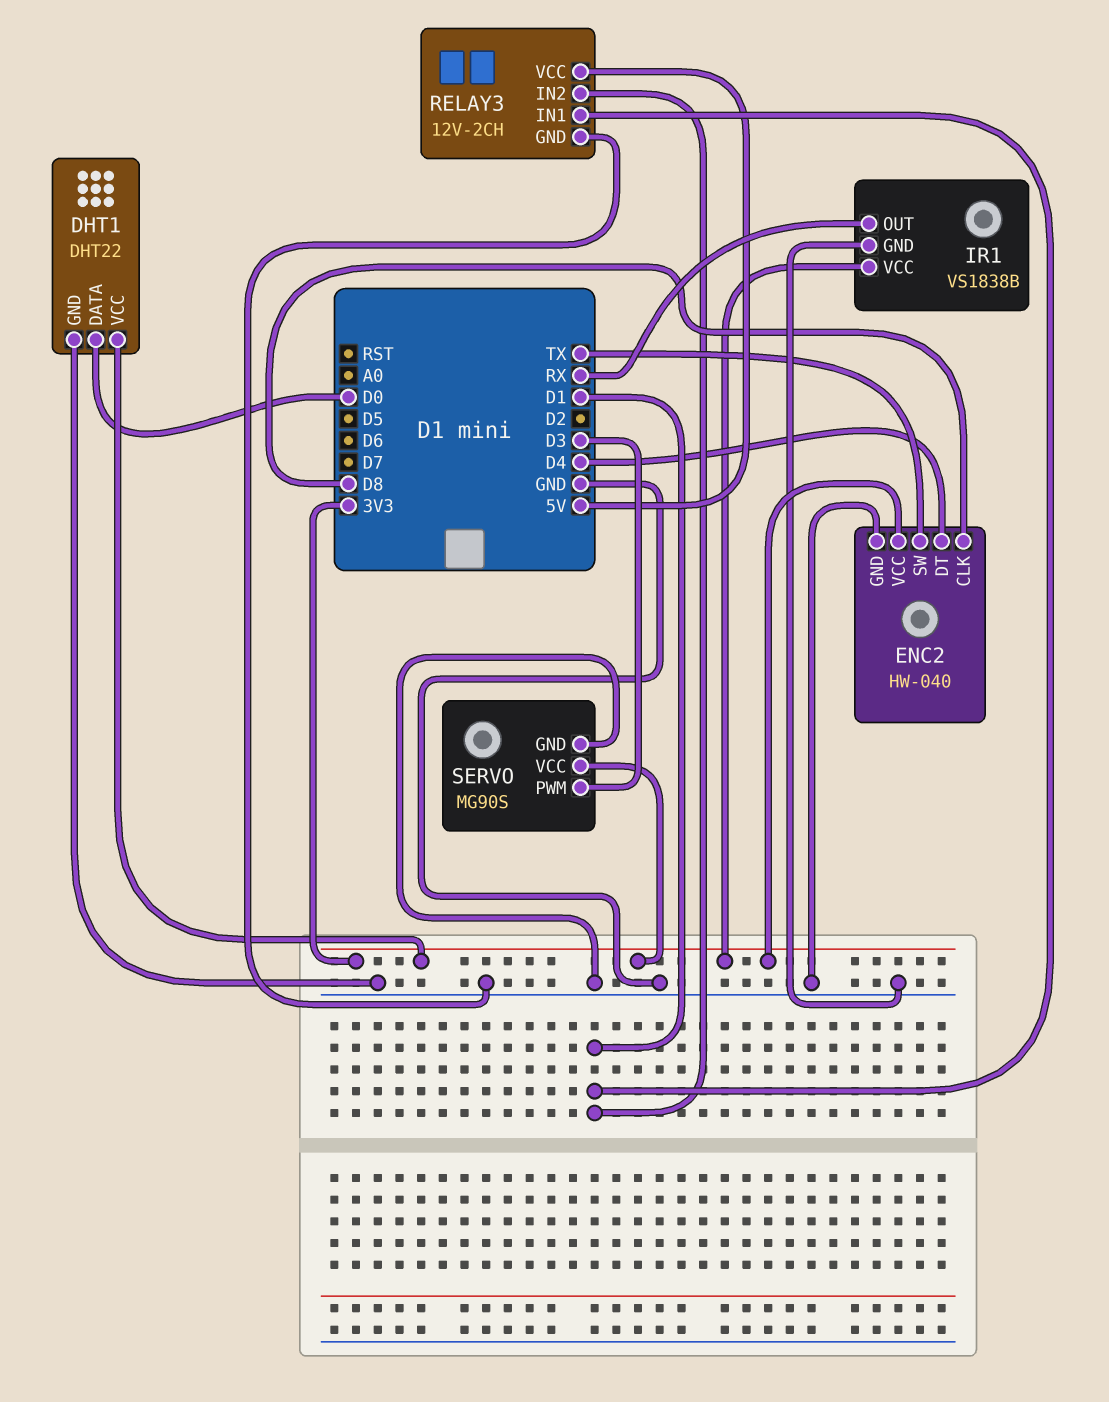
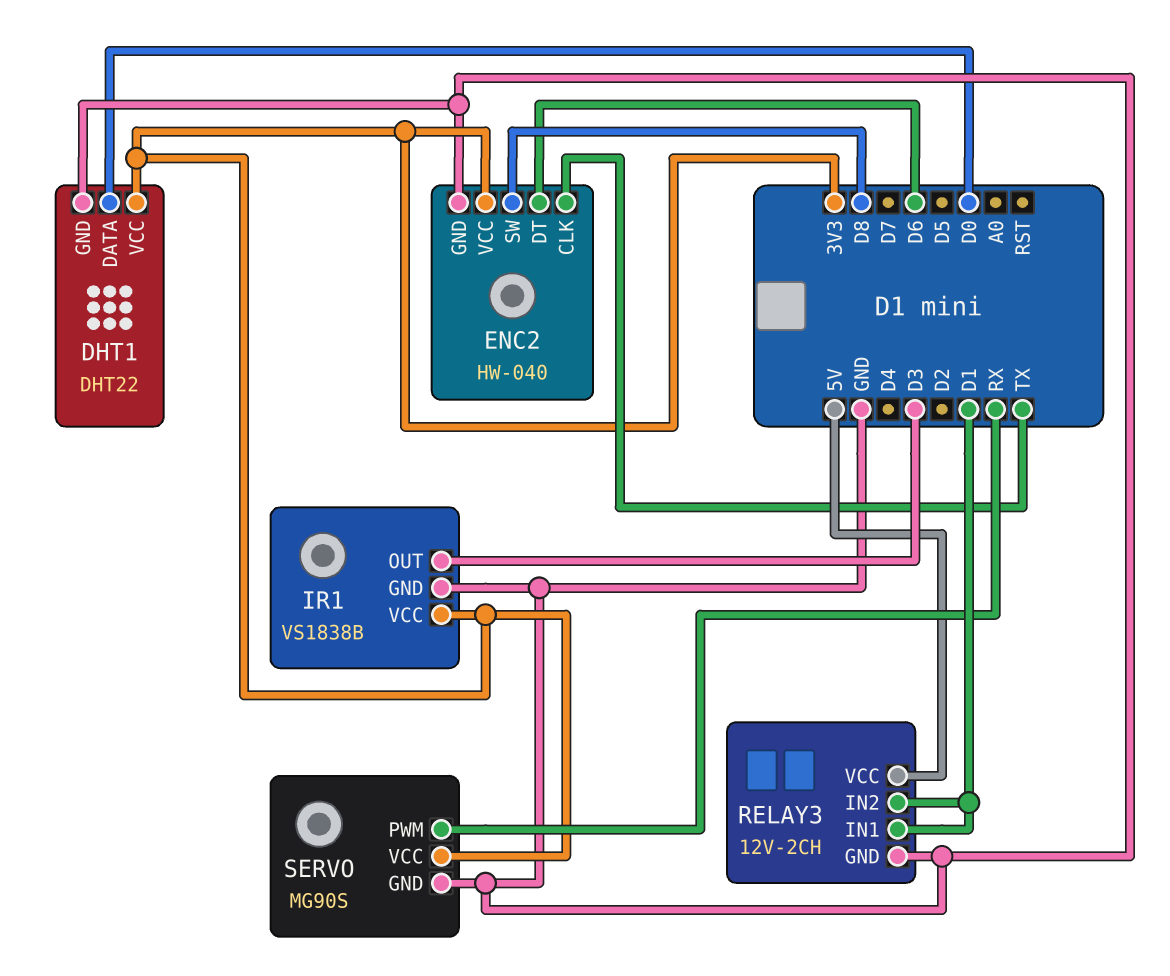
ENC2 pin CLK: D8 -> TX
ENC2 pin DT: D4 -> D6
ENC2 pin SW: TX -> D8
IR1 pin OUT: RX -> D3
SERVO pin PWM: D3 -> RX

